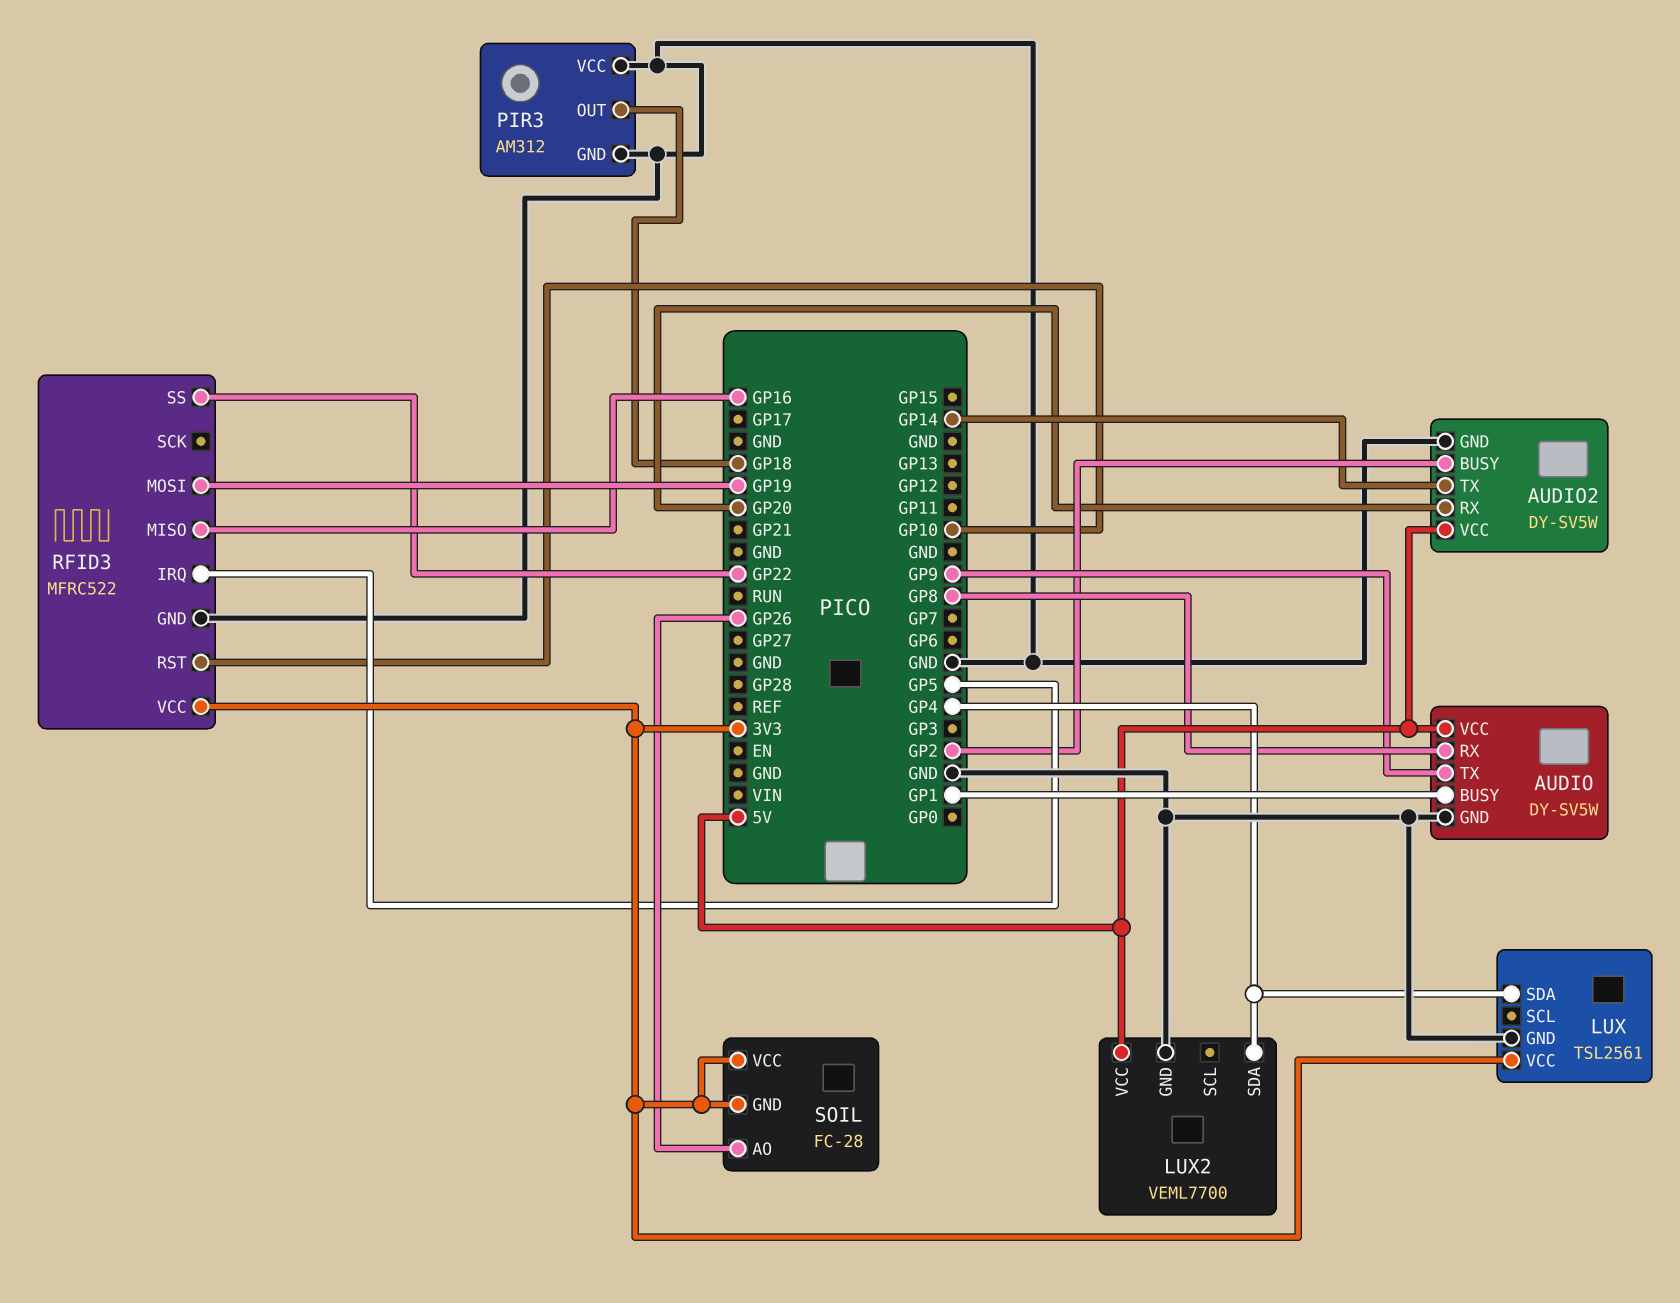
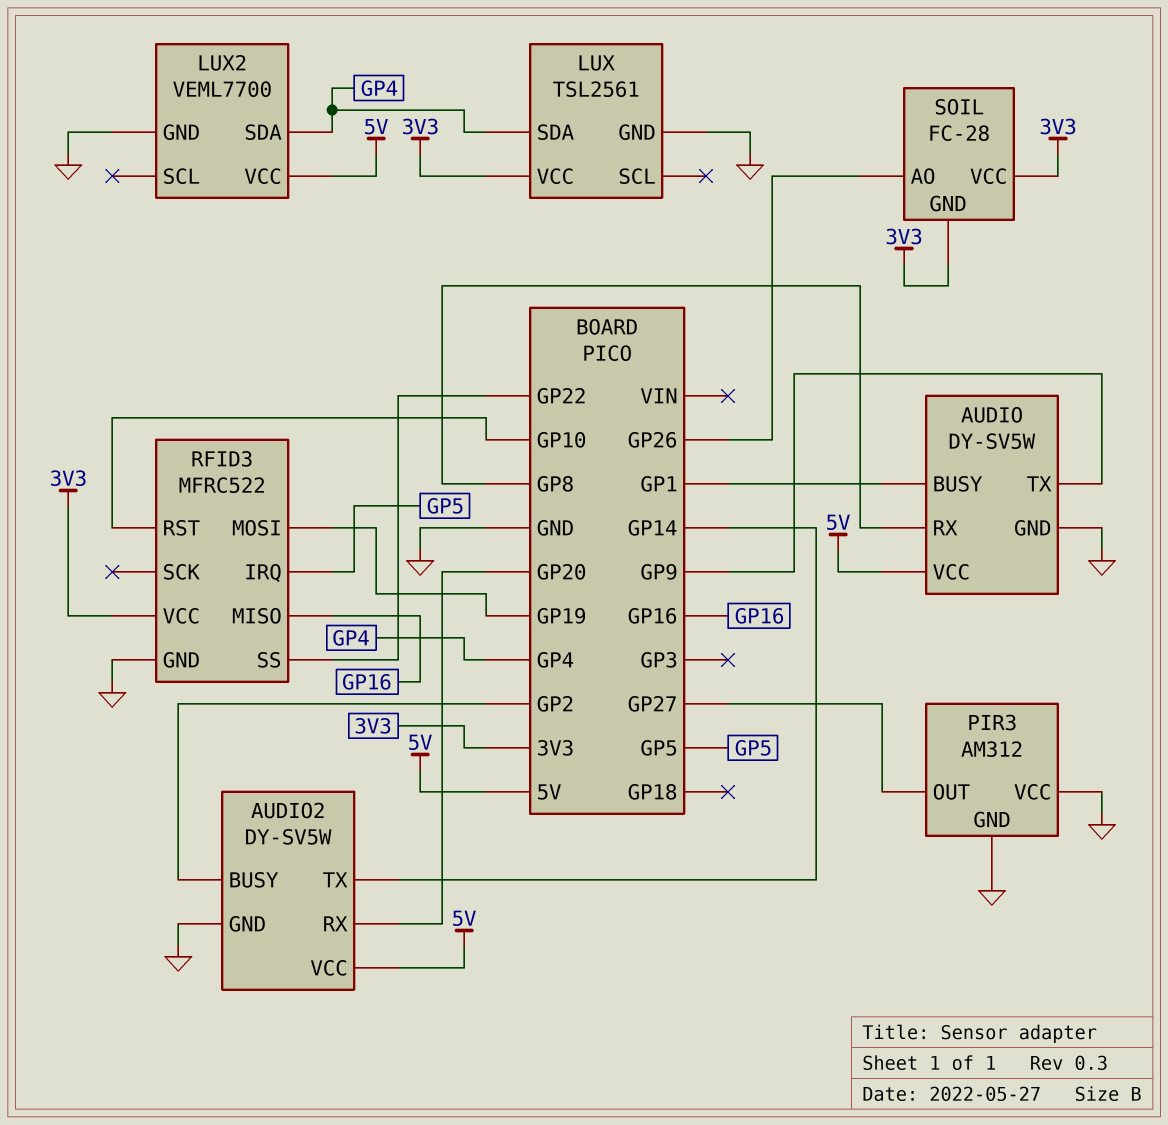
PIR3 pin OUT: GP18 -> GP27

